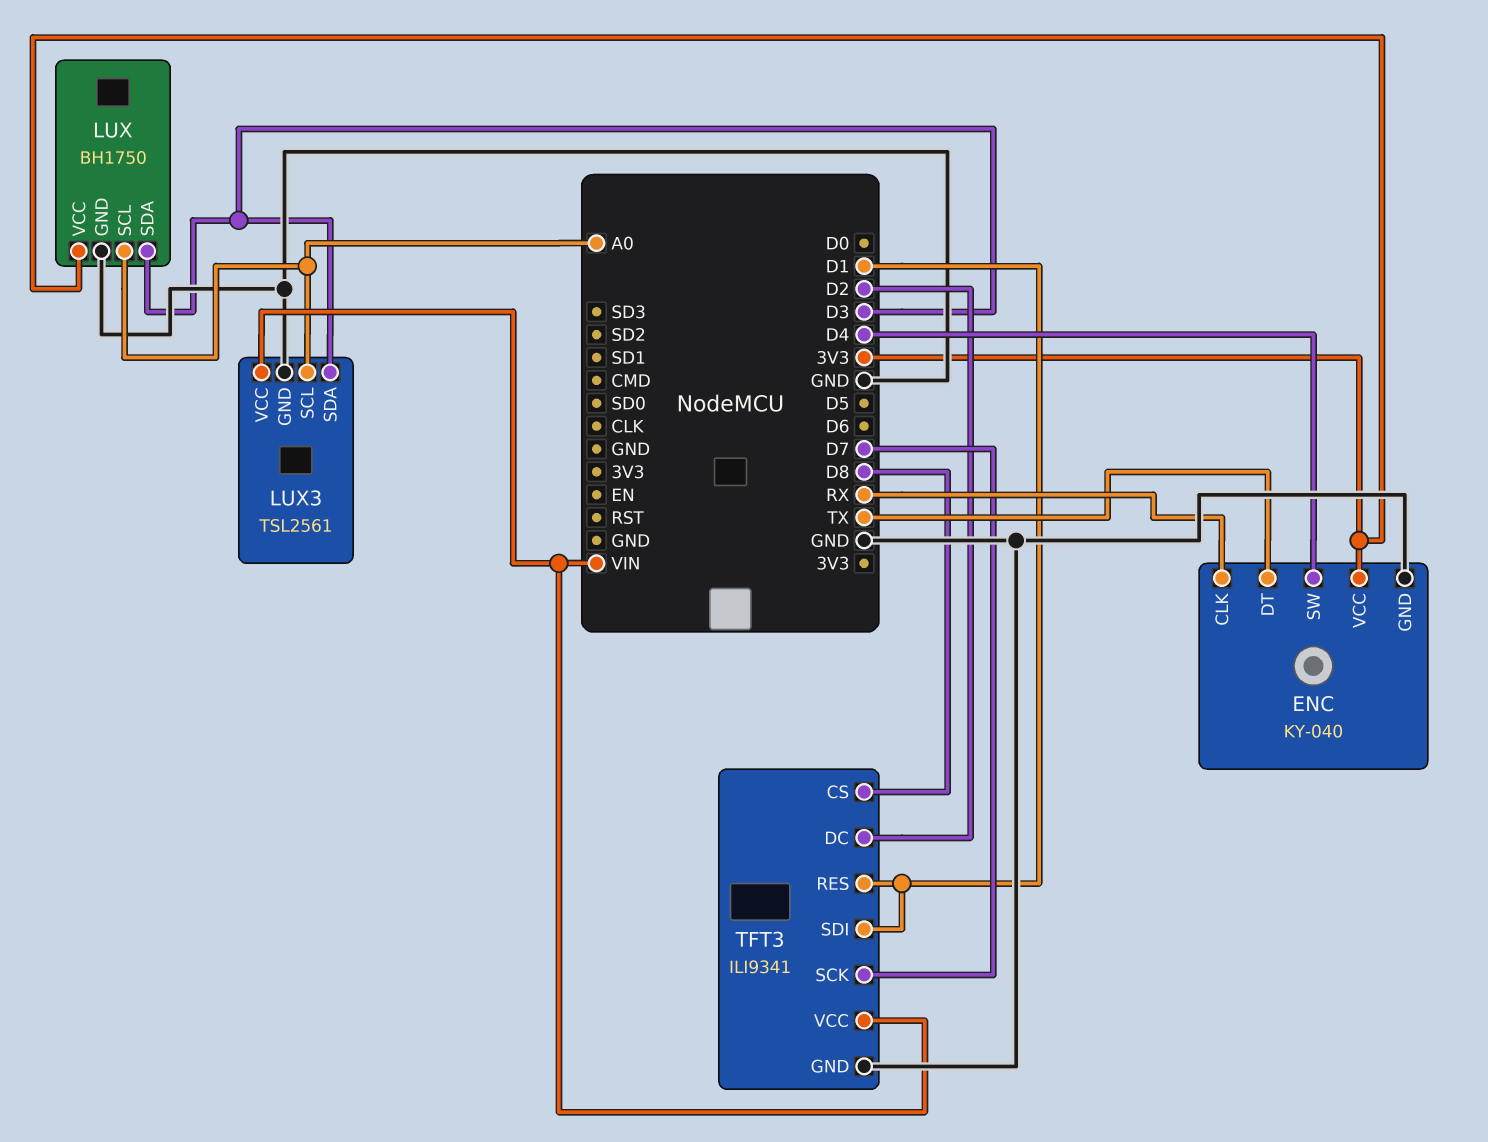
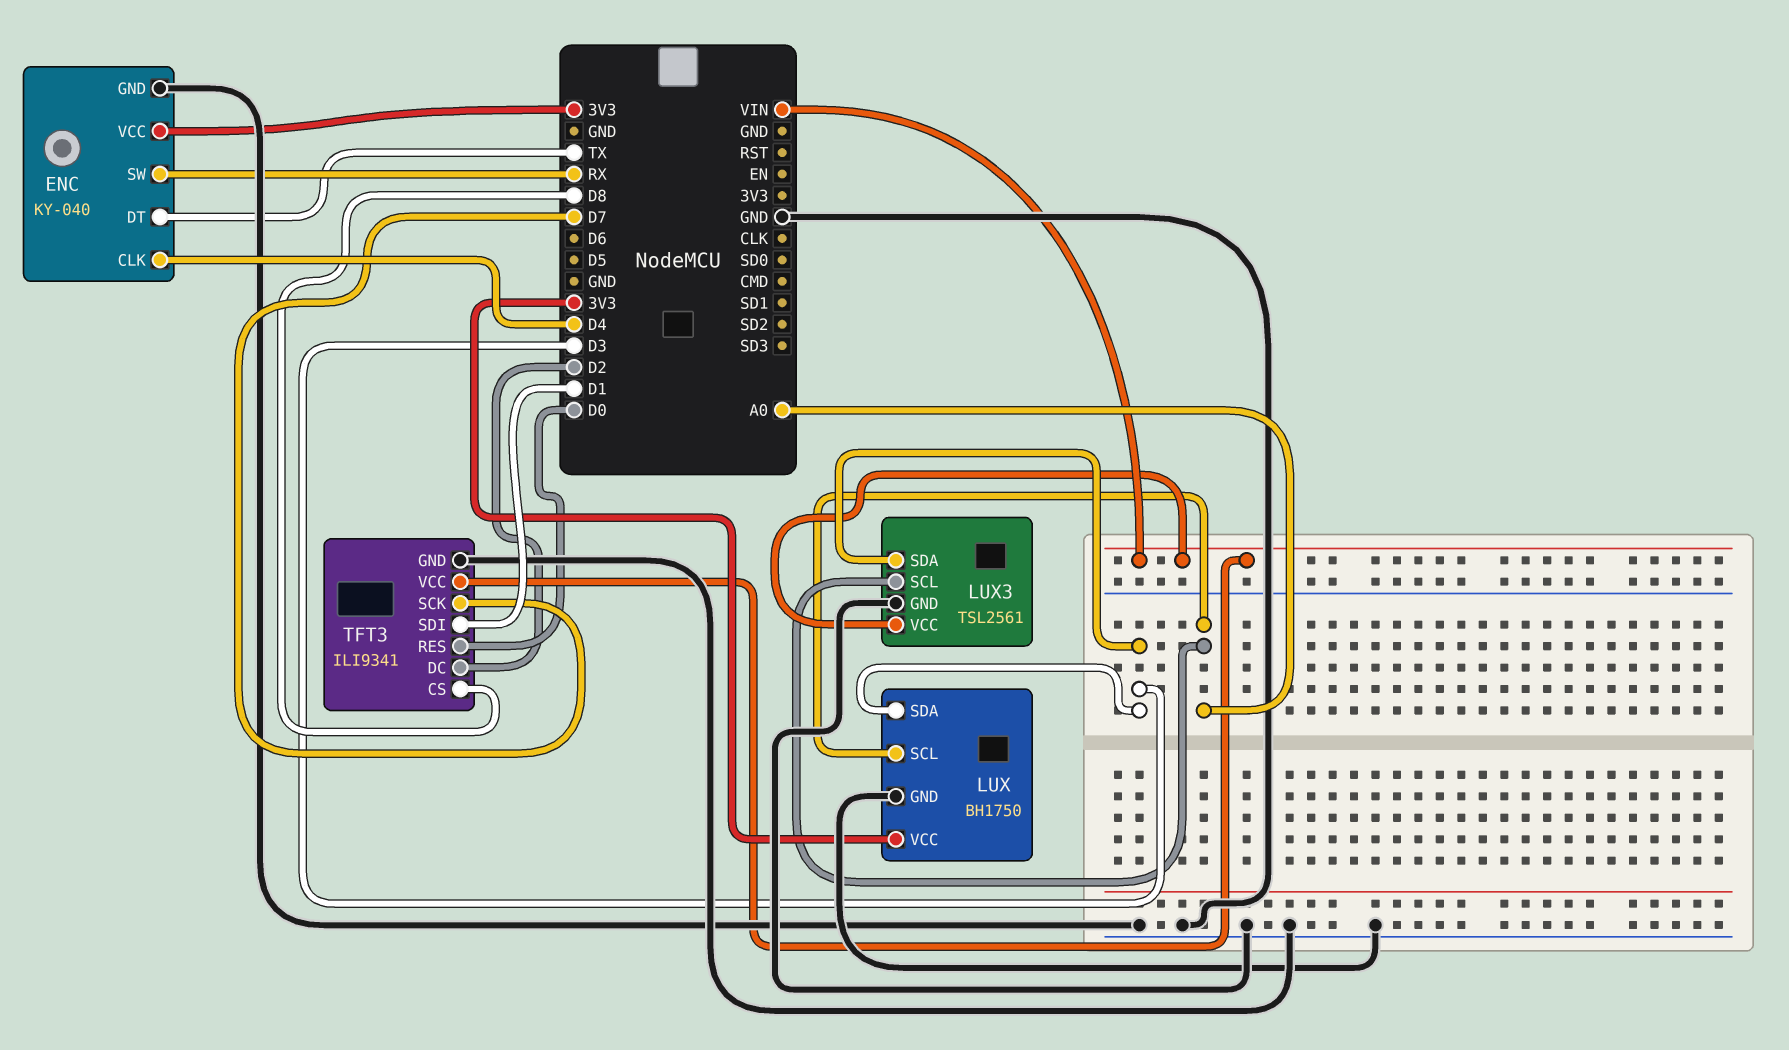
ENC pin CLK: RX -> D4
ENC pin SW: D4 -> RX
TFT3 pin RES: D1 -> D0

